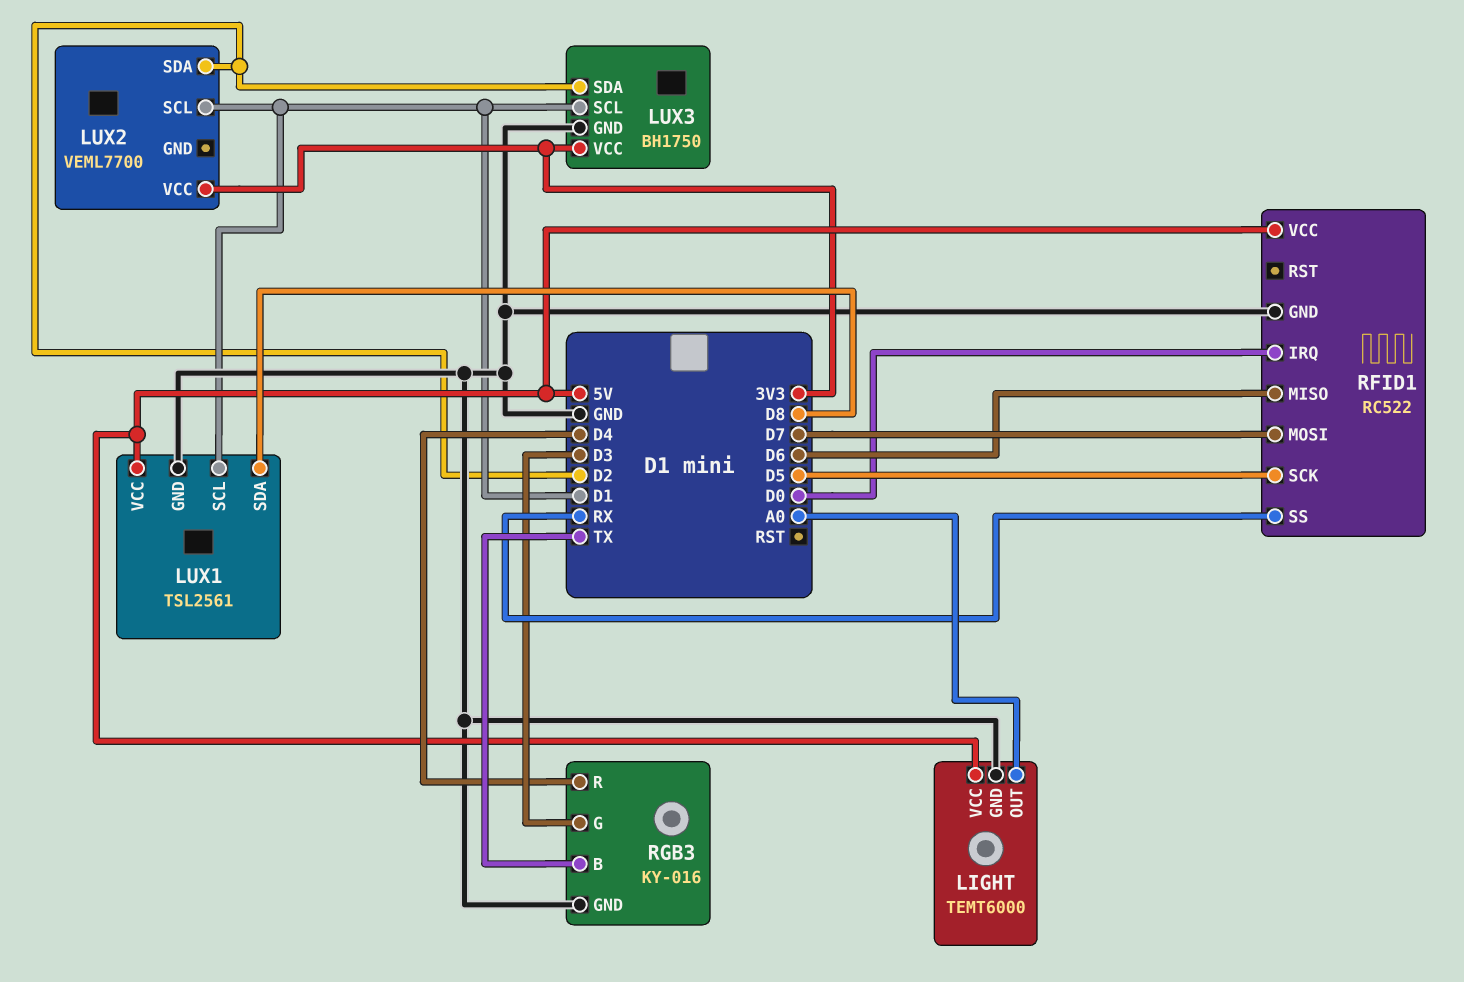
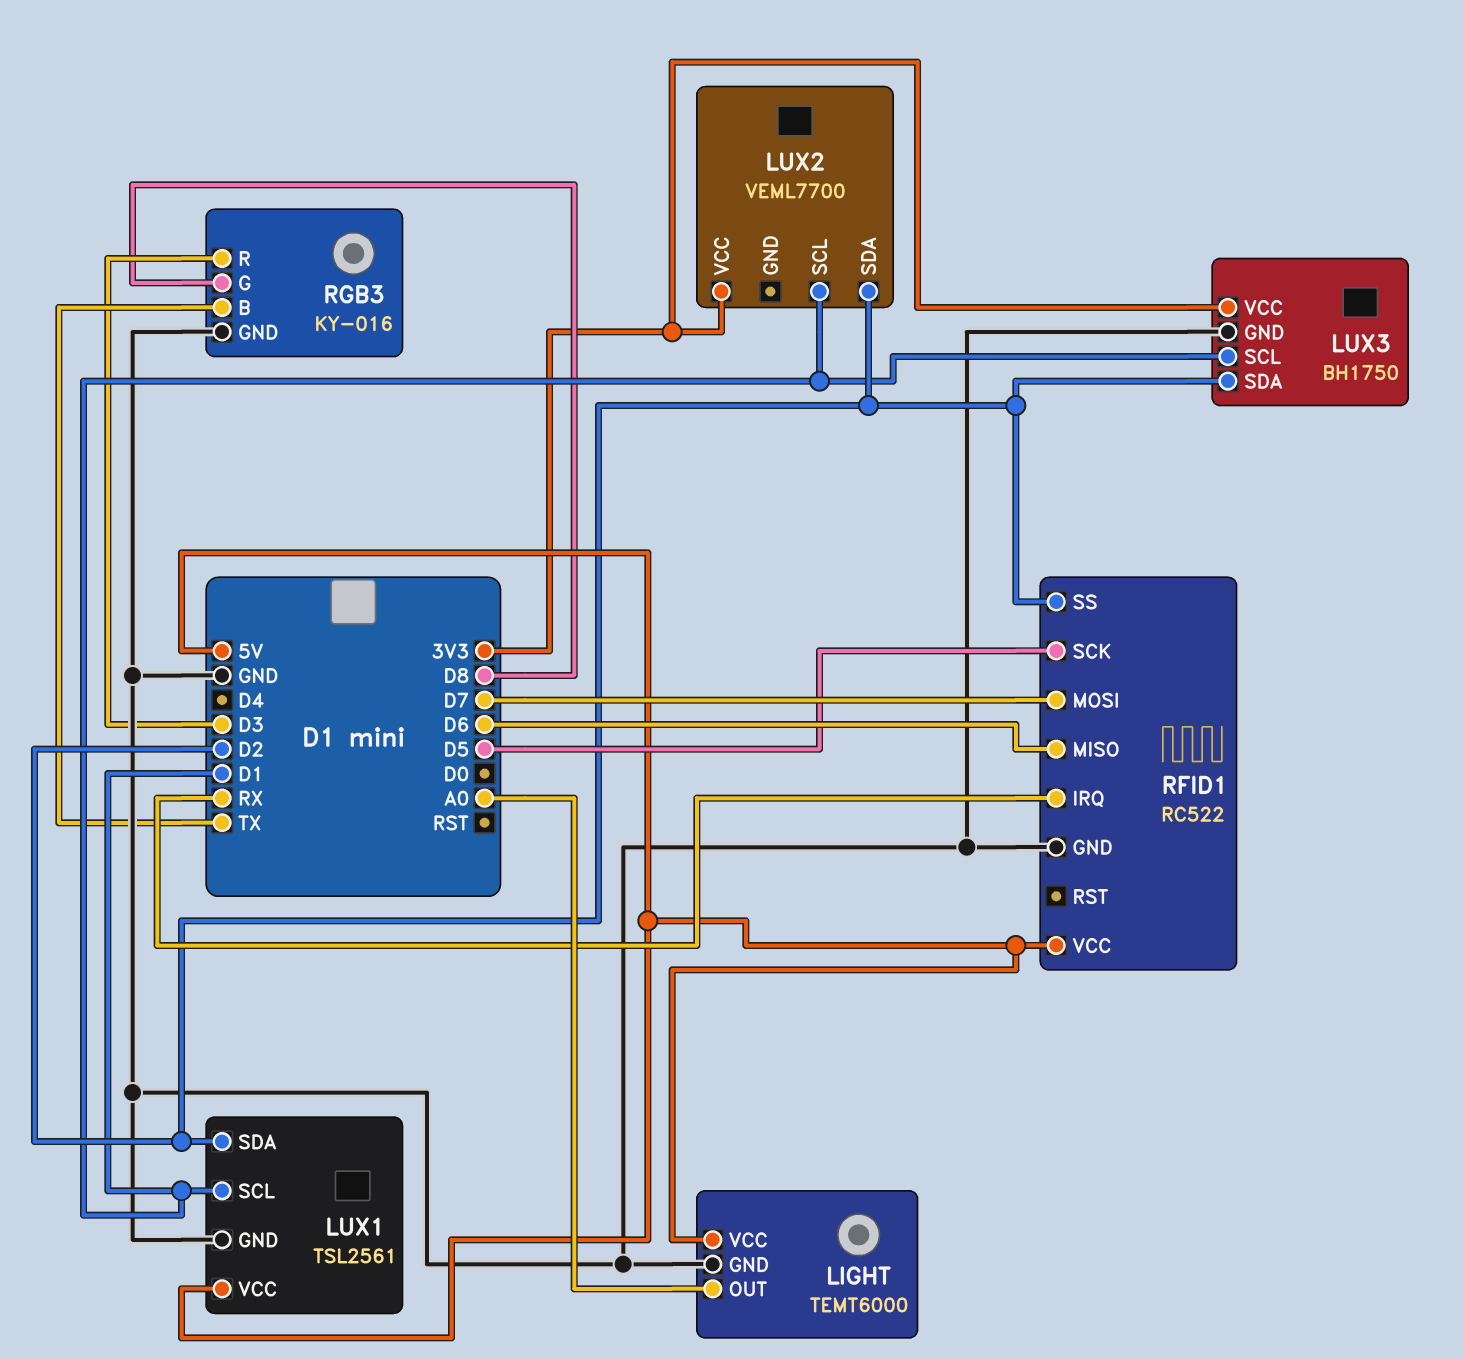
LUX1 pin SDA: D8 -> D2
RFID1 pin IRQ: D0 -> RX
RFID1 pin SS: RX -> D2
RGB3 pin G: D3 -> D8
RGB3 pin R: D4 -> D3

